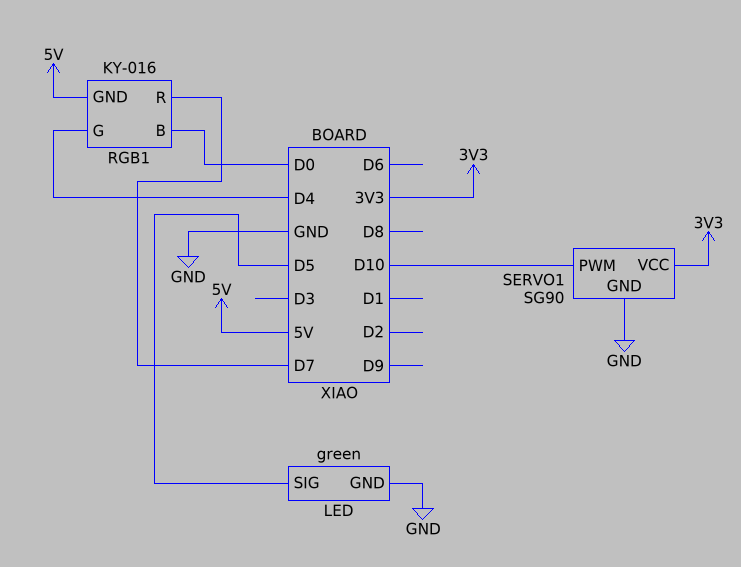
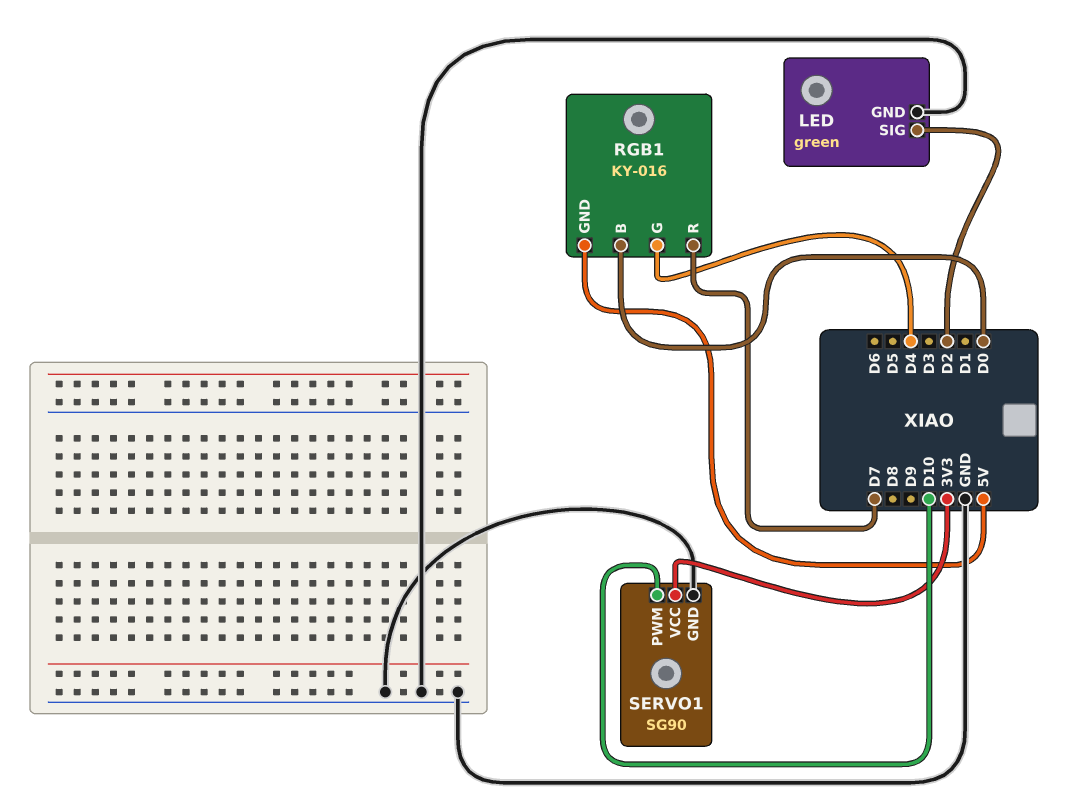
LED pin SIG: D5 -> D2

